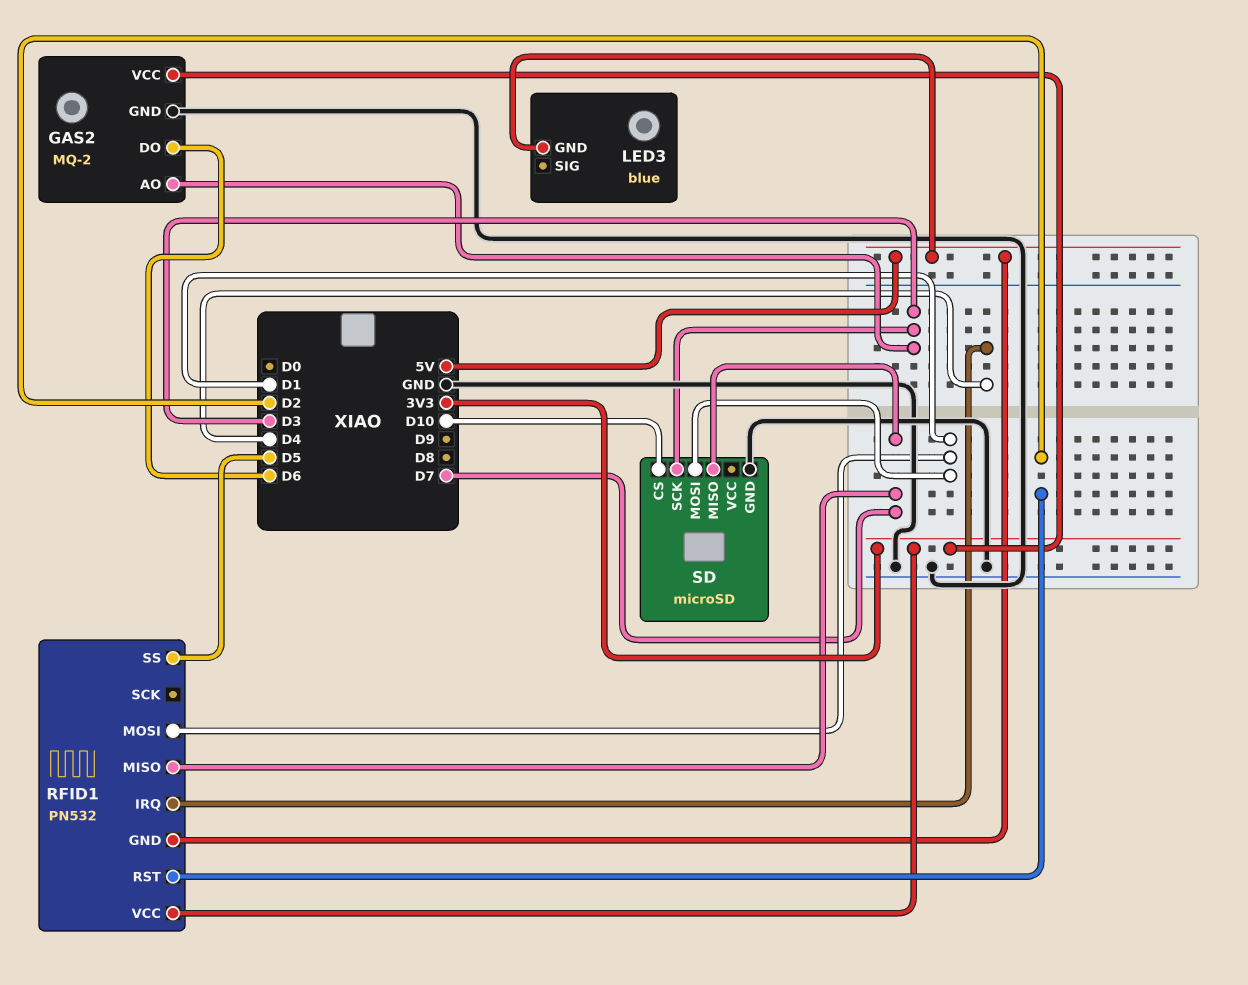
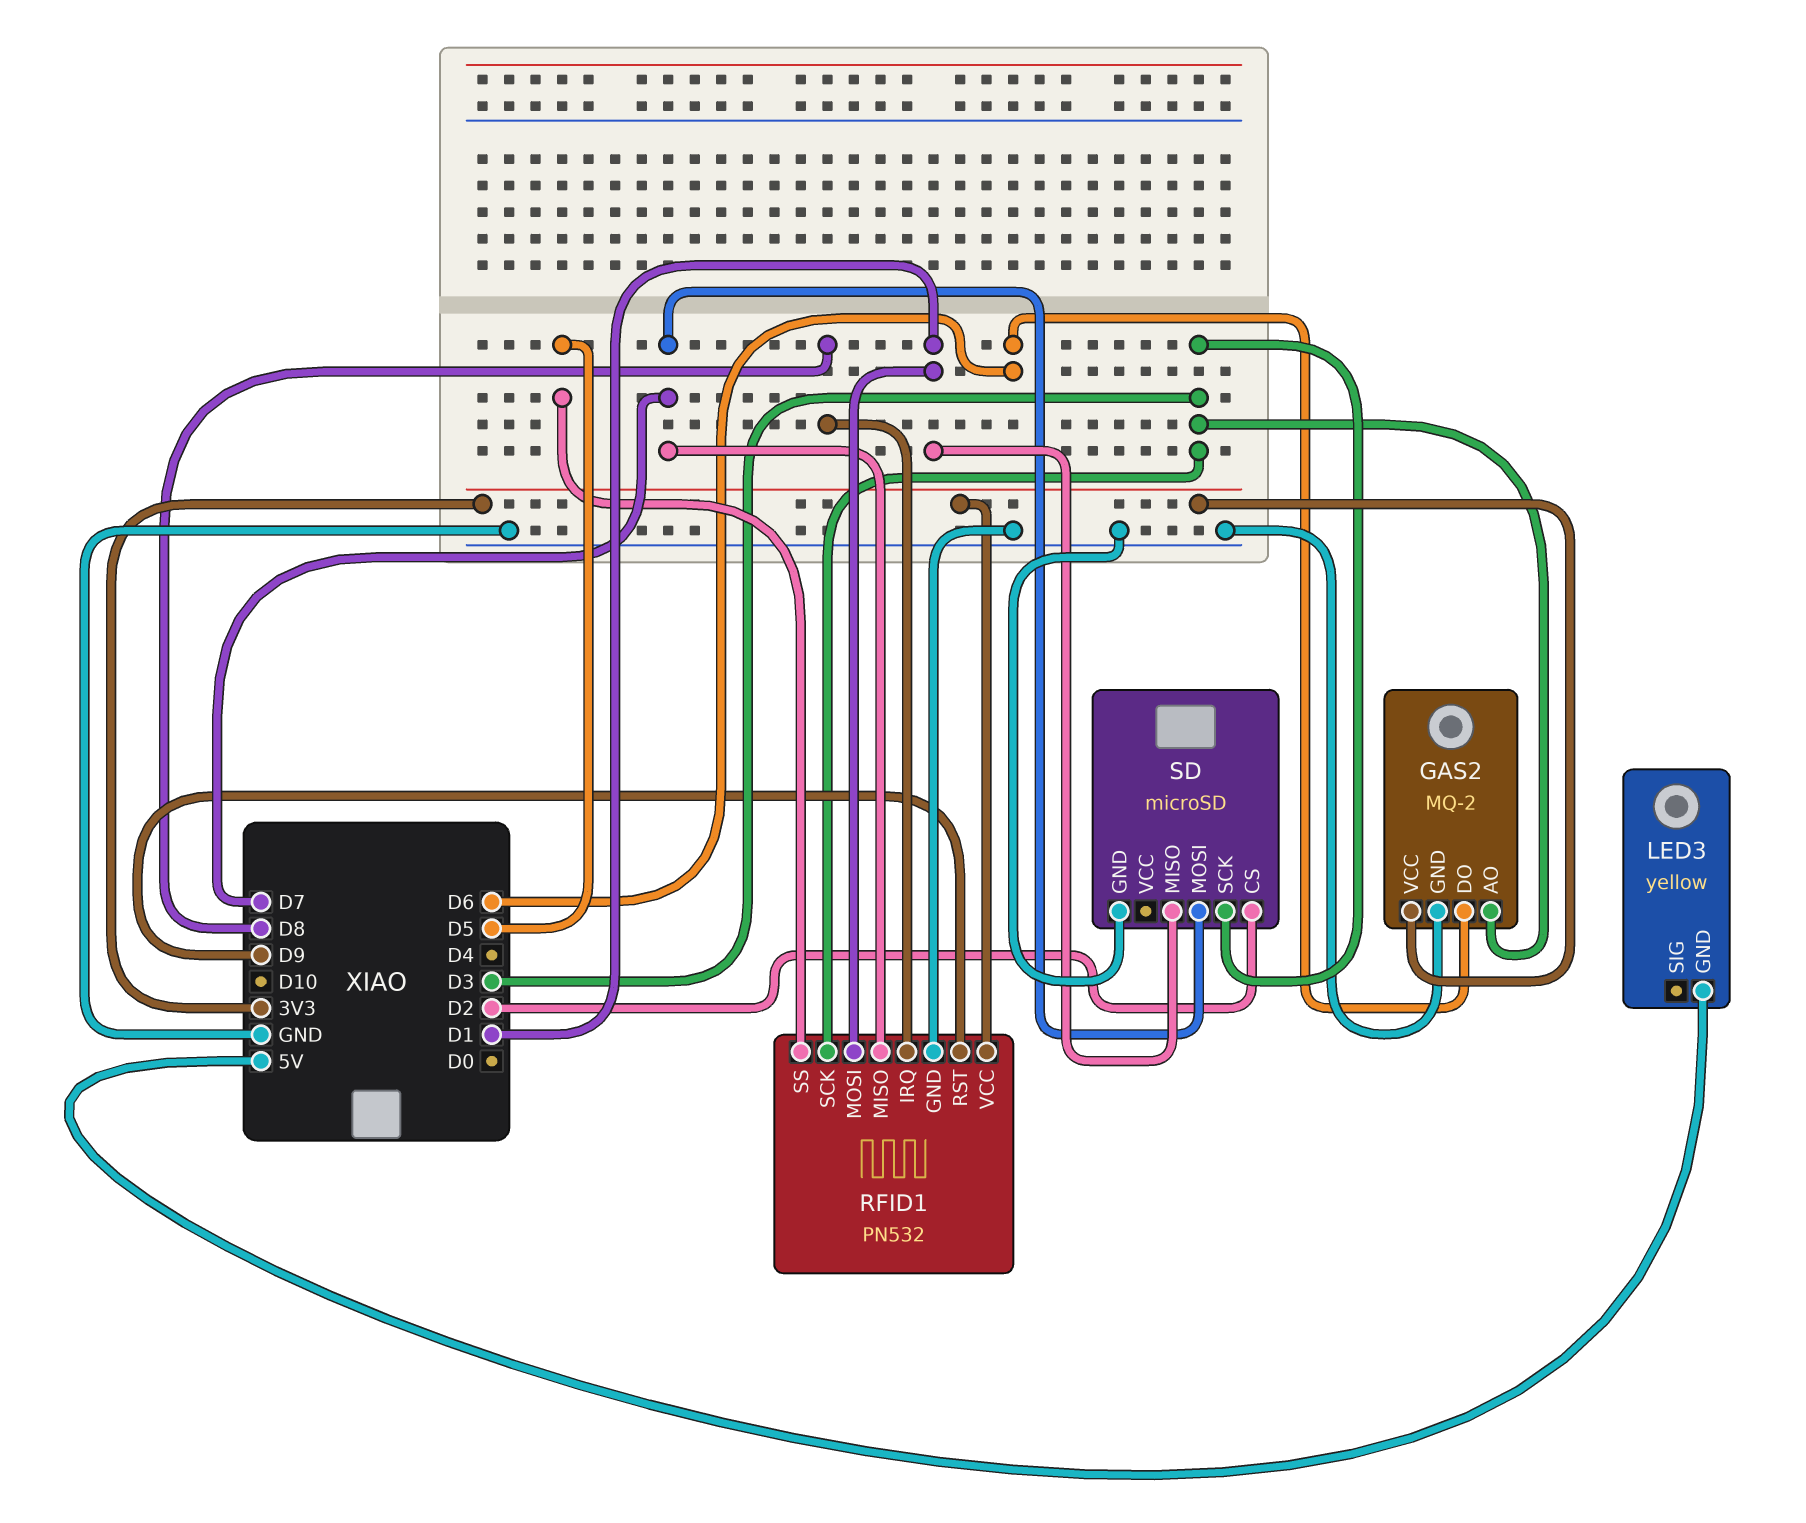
LED3: blue -> yellow
RFID1 pin GND: 5V -> GND
RFID1 pin IRQ: D4 -> D8
RFID1 pin RST: D2 -> D9
RFID1 pin SCK: none -> D3
SD pin CS: D10 -> D2
SD pin MISO: D7 -> D1
SD pin MOSI: D1 -> D7

